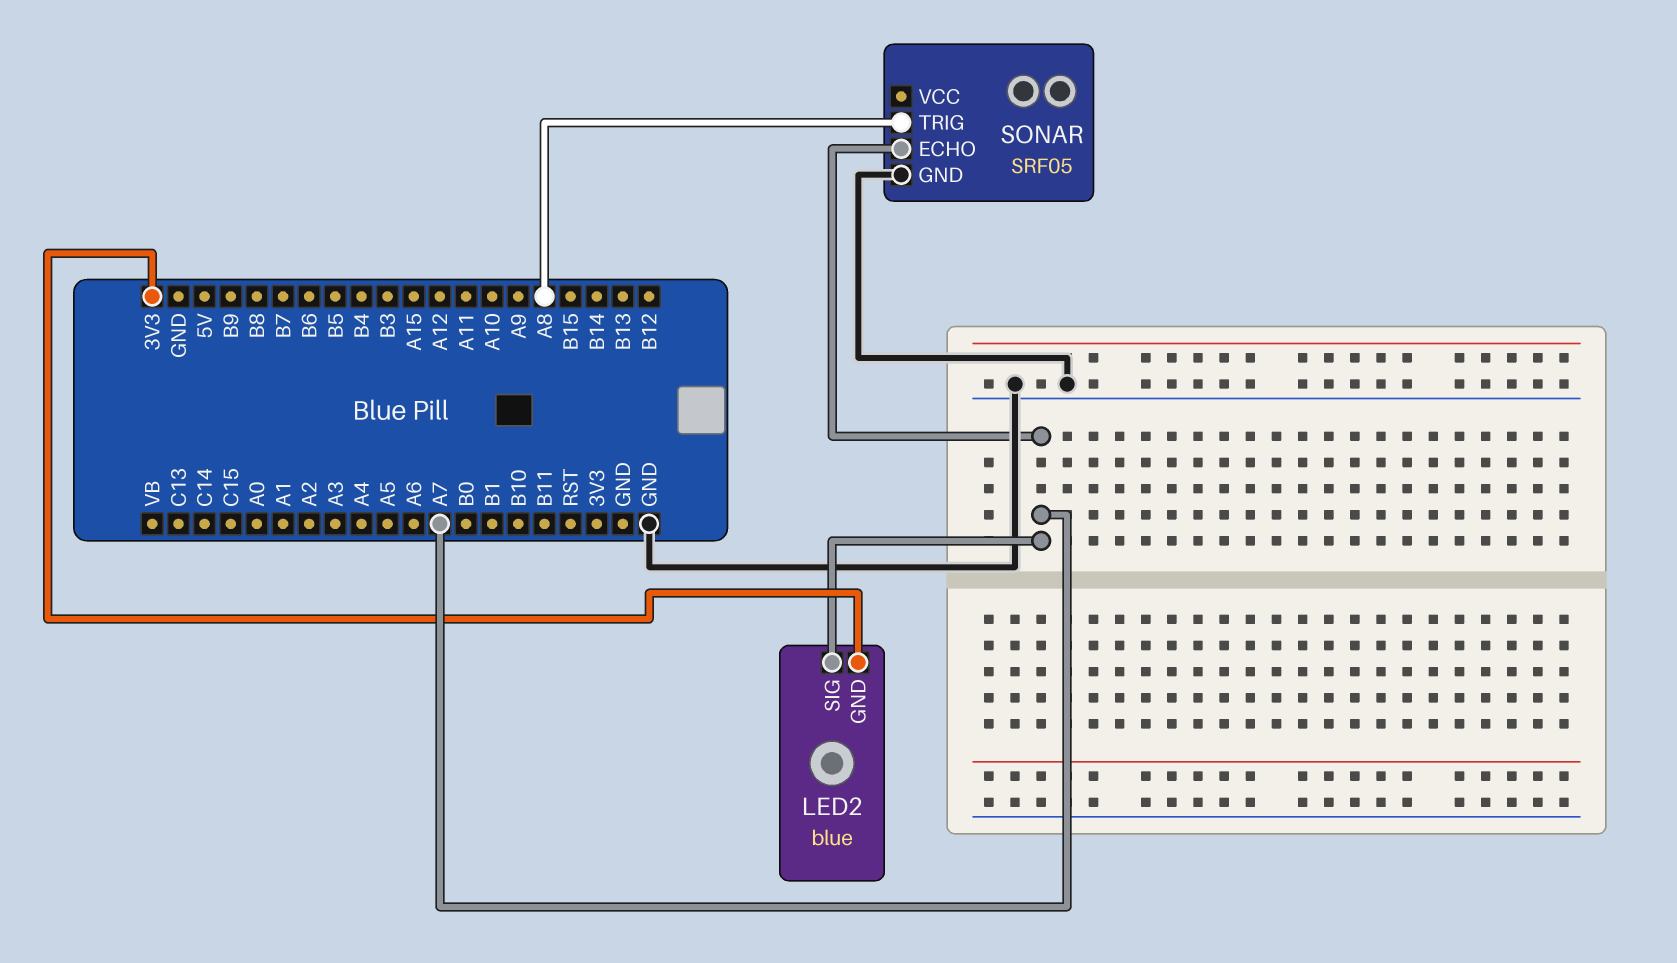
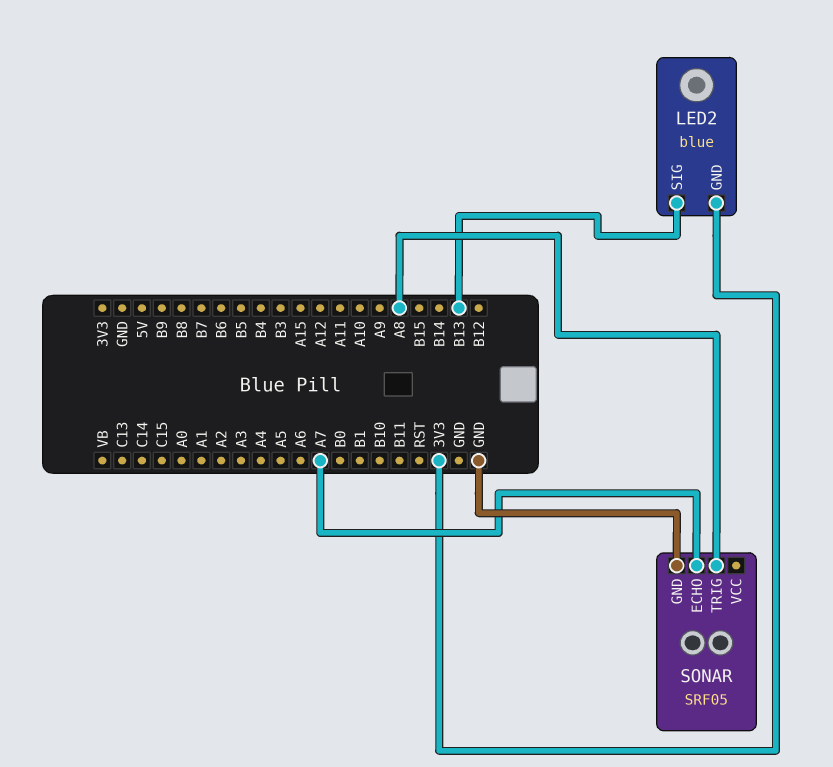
LED2 pin SIG: A7 -> B13

